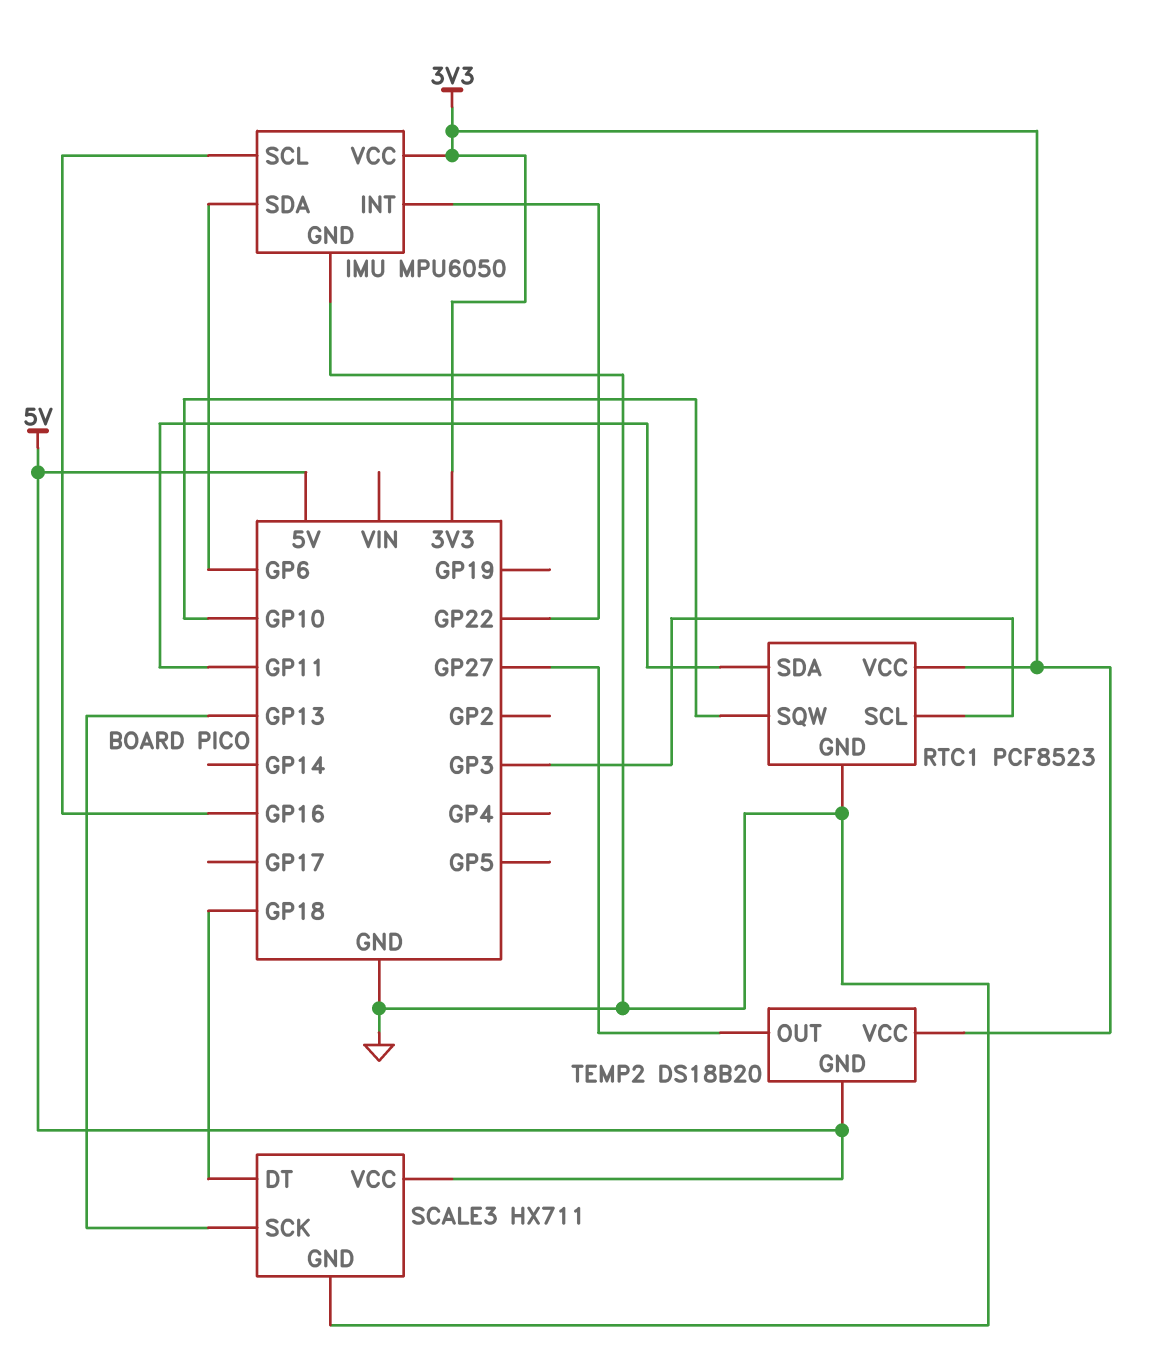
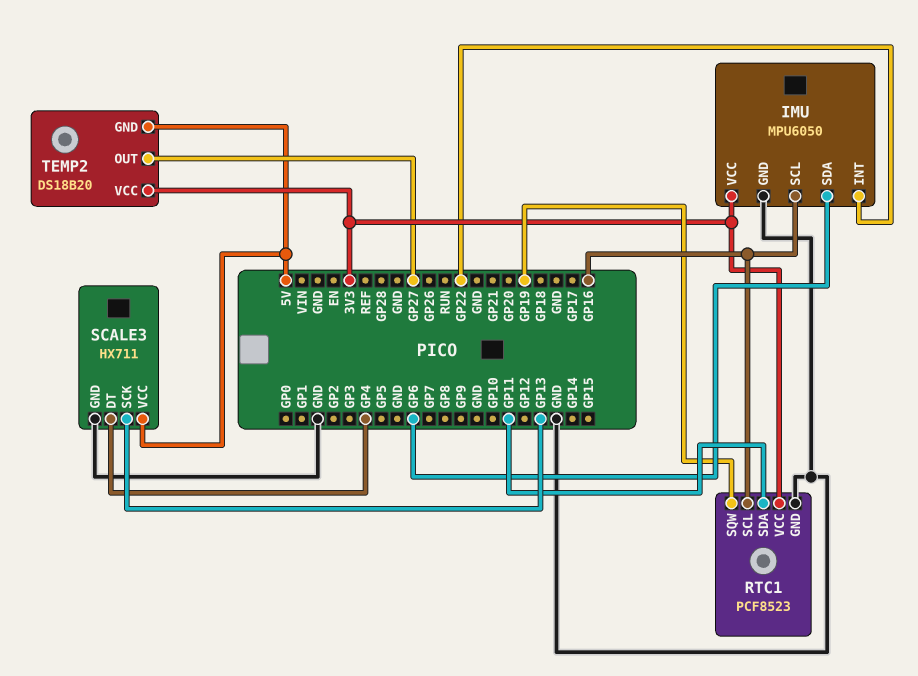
RTC1 pin SCL: GP3 -> GP16
RTC1 pin SQW: GP10 -> GP19
SCALE3 pin DT: GP18 -> GP4

